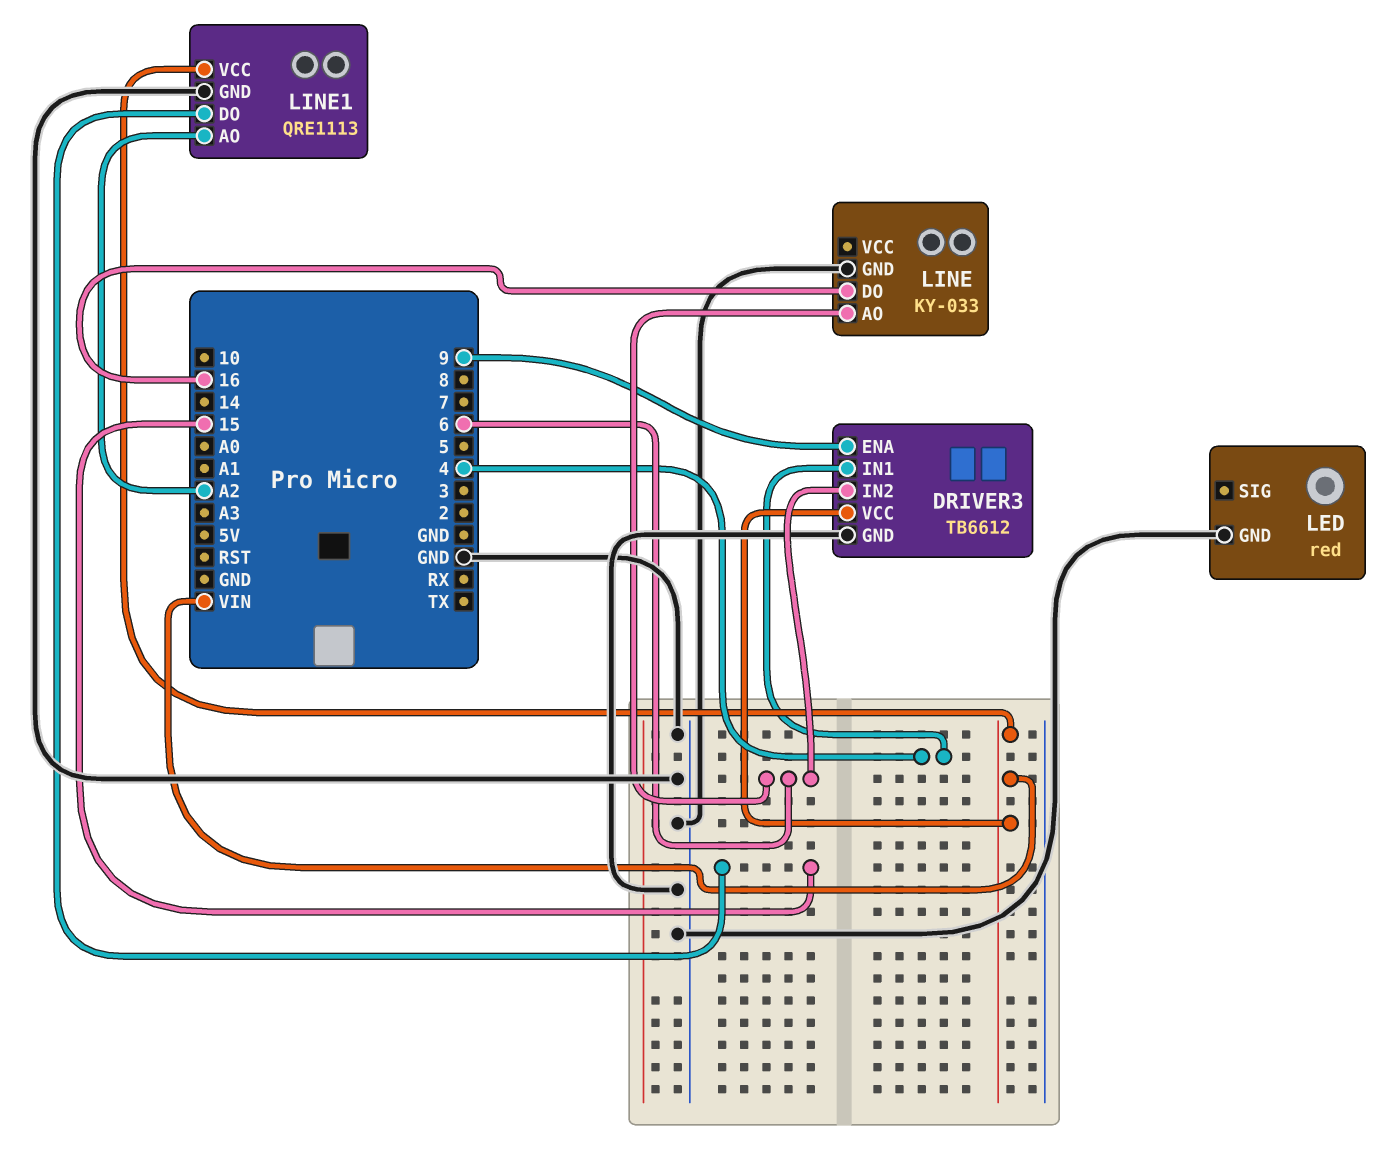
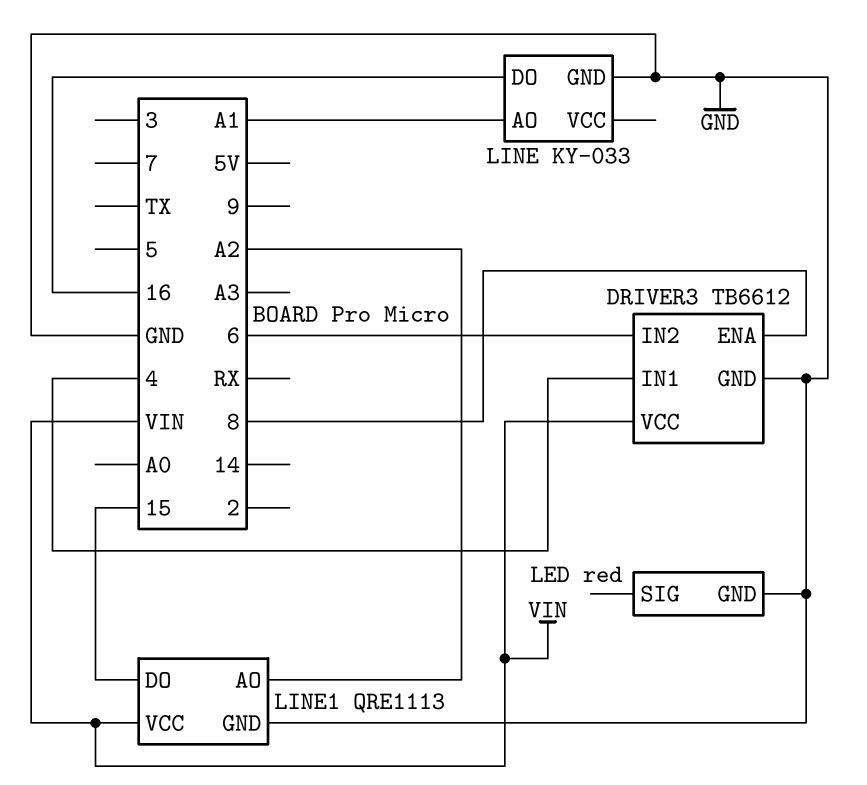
DRIVER3 pin ENA: 9 -> 8
LINE pin AO: 6 -> A1

